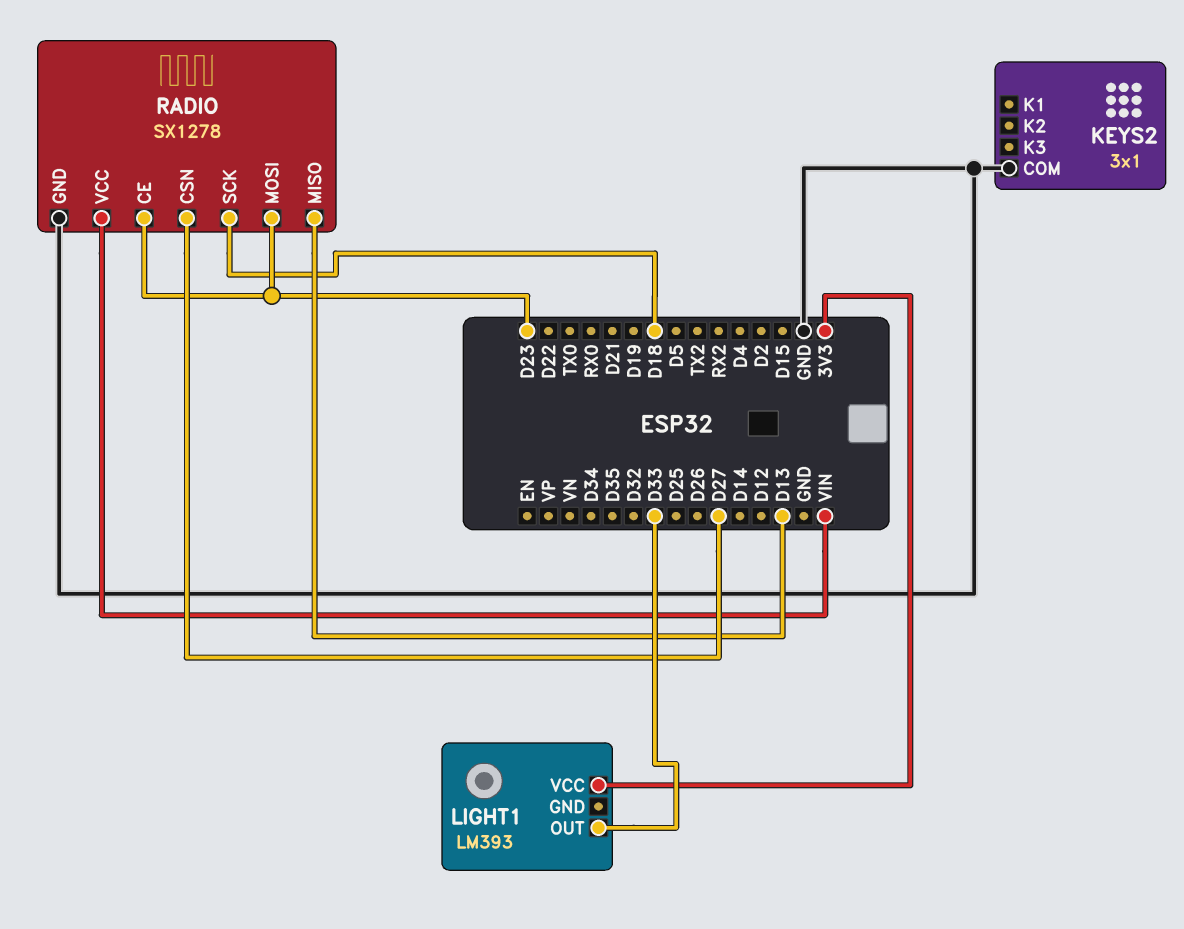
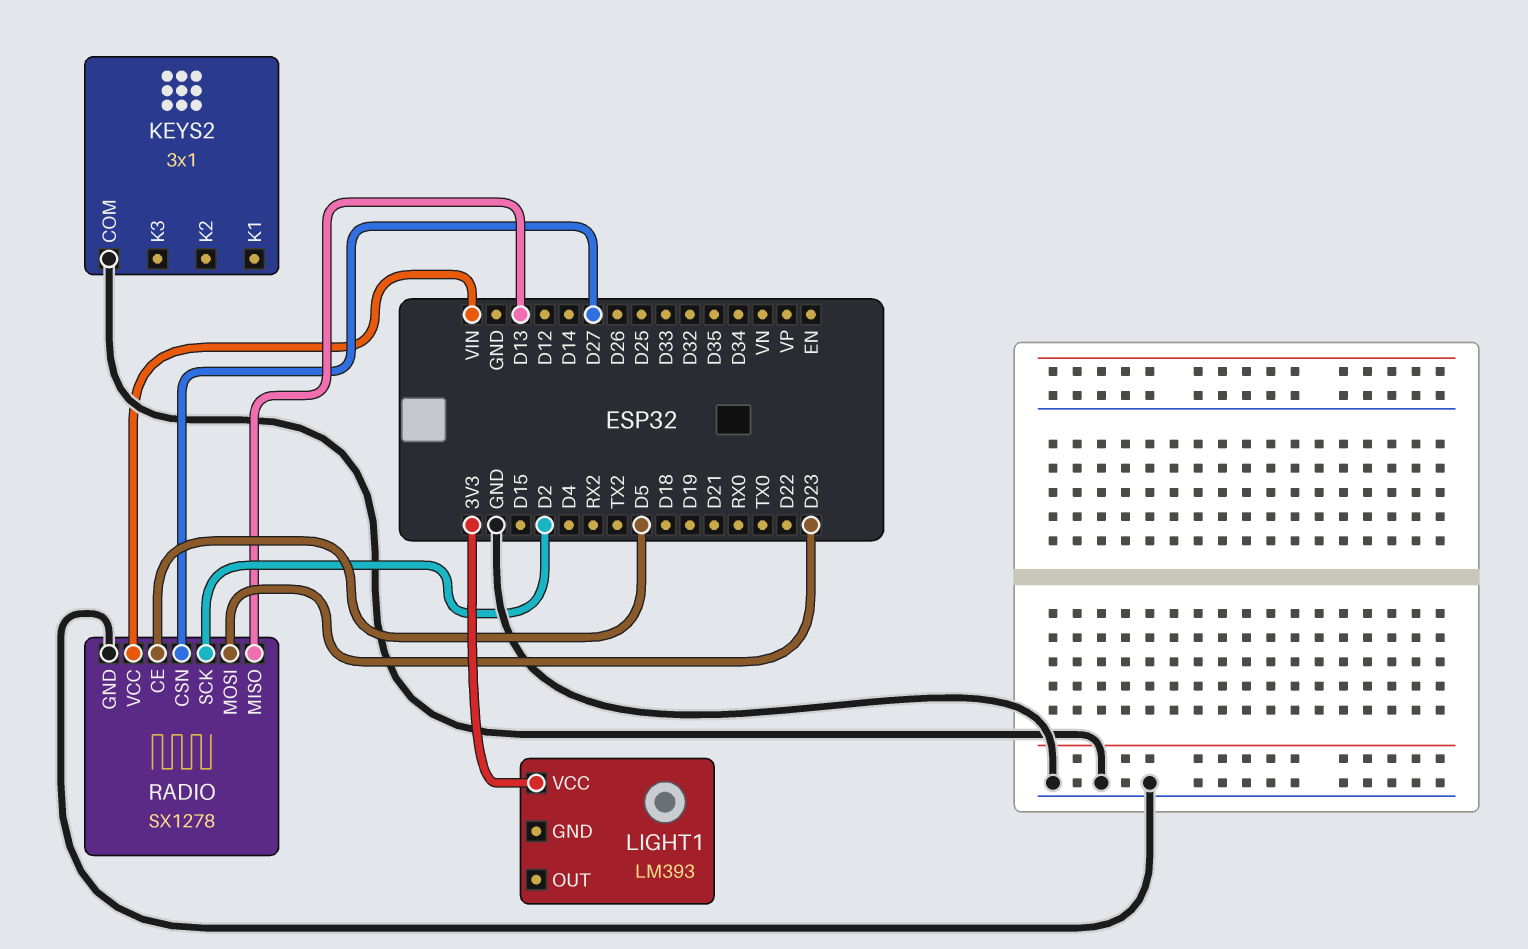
LIGHT1 pin OUT: D33 -> none
RADIO pin CE: D23 -> D5
RADIO pin SCK: D18 -> D2

